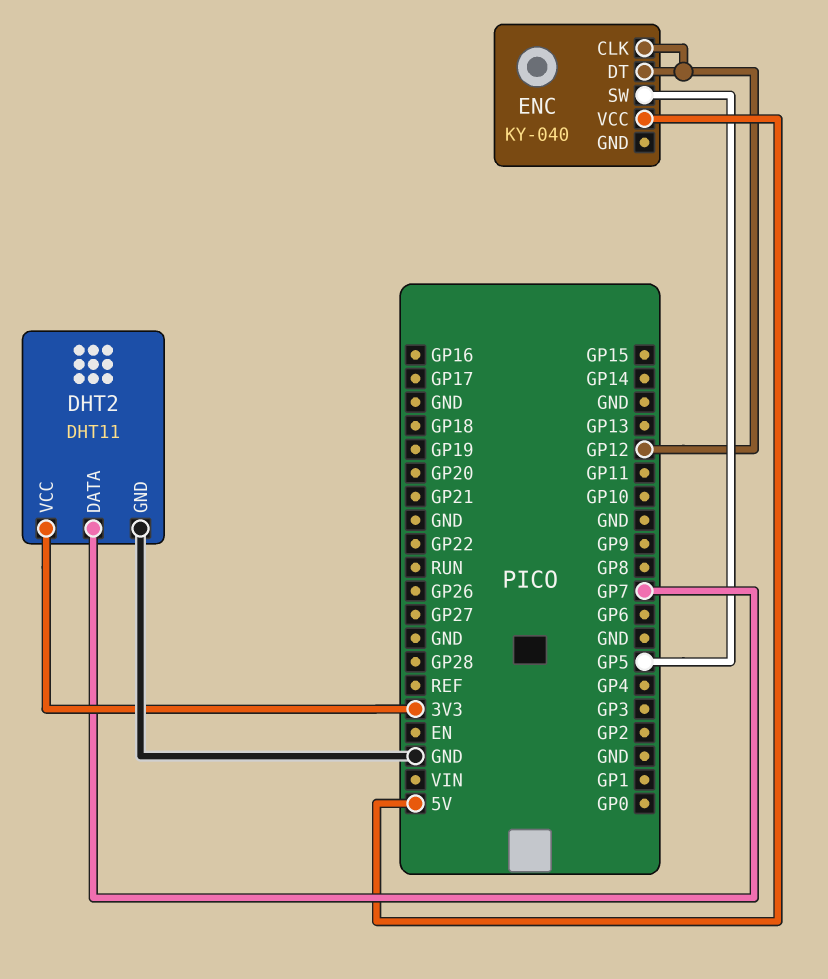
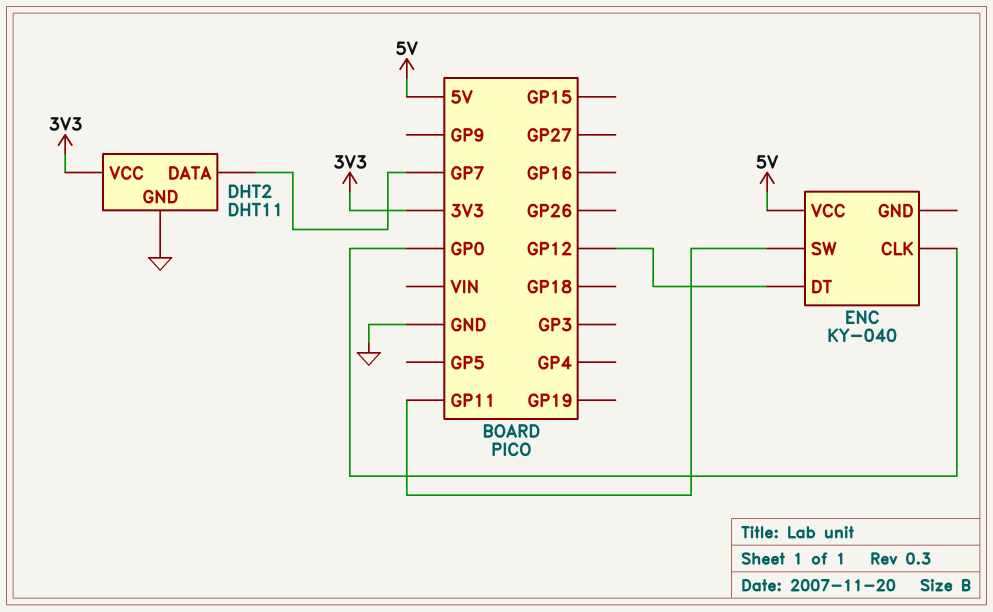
ENC pin CLK: GP12 -> GP0
ENC pin SW: GP5 -> GP11

